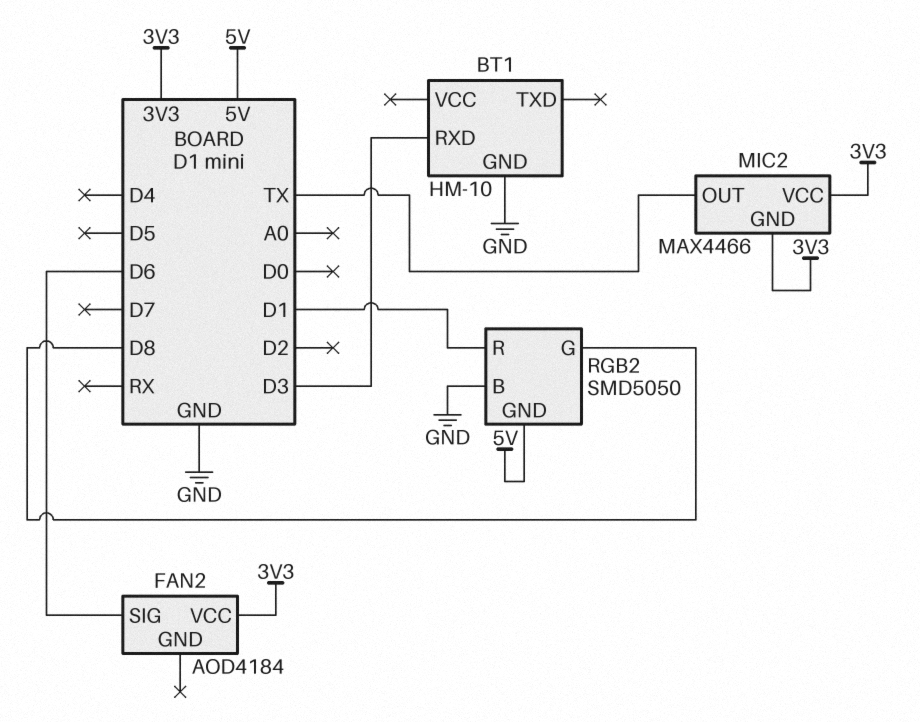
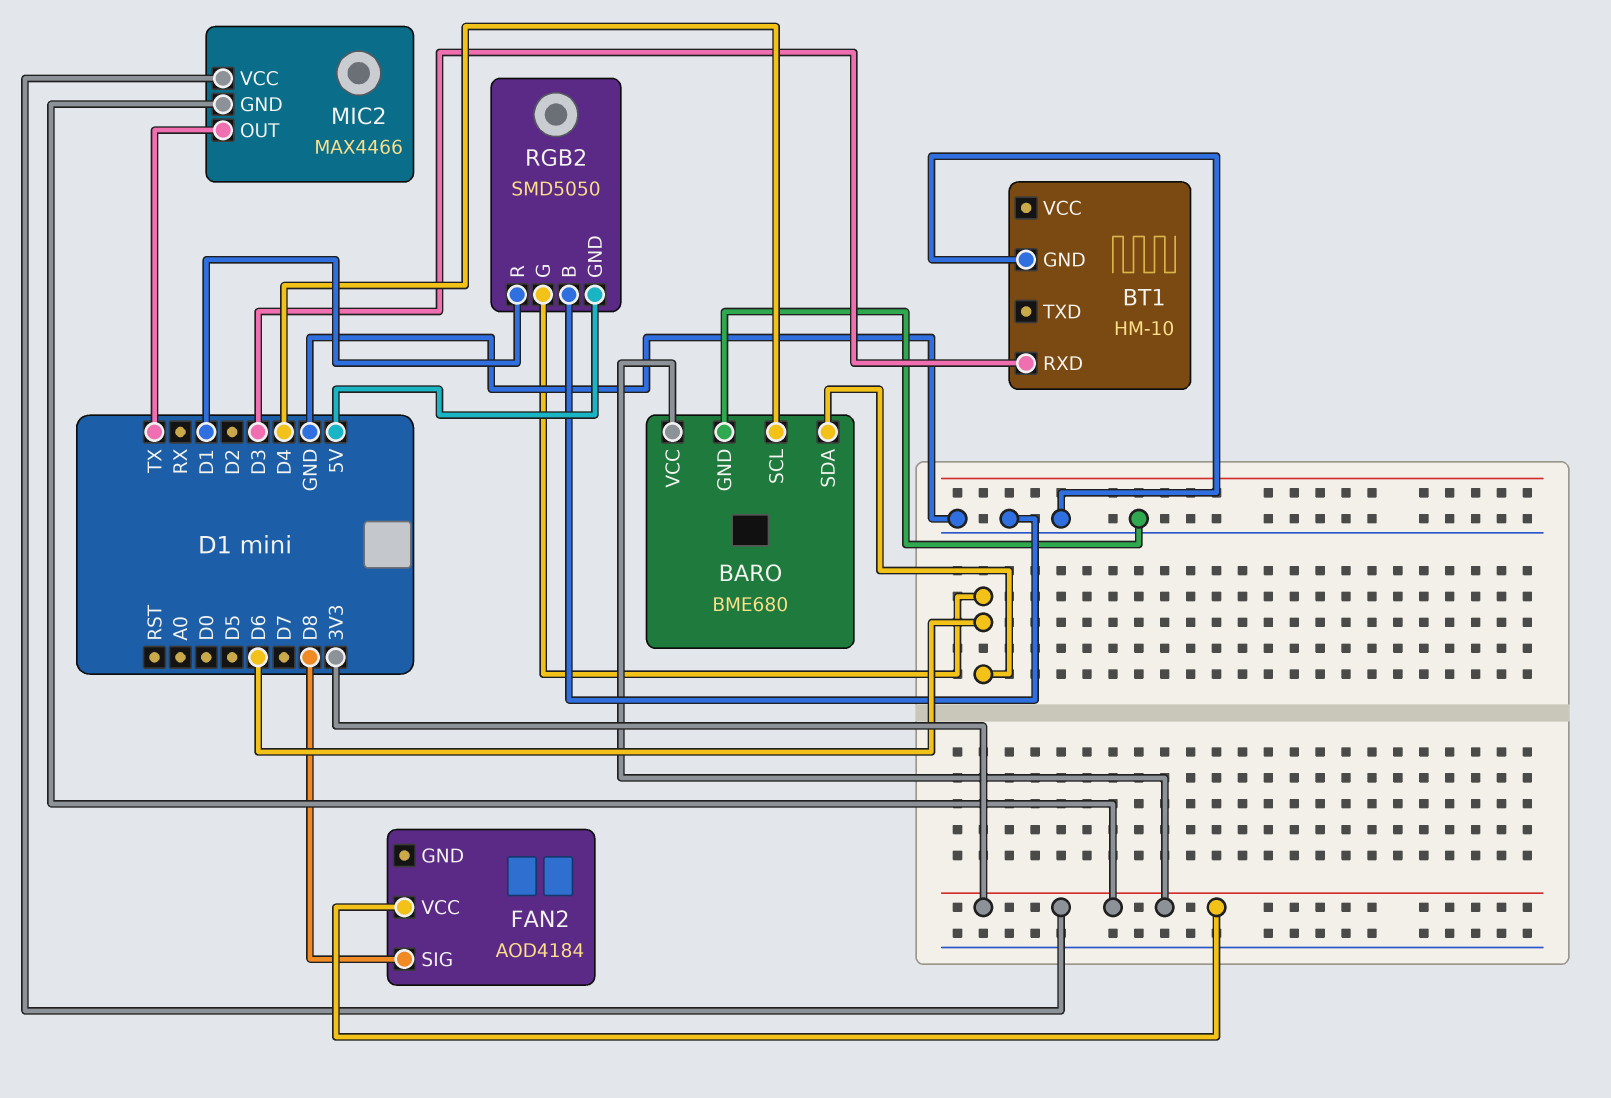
BARO: none -> BME680
BARO pin GND: none -> GND
BARO pin SCL: none -> D4
BARO pin SDA: none -> D6
BARO pin VCC: none -> 3V3
FAN2 pin SIG: D6 -> D8
RGB2 pin G: D8 -> D6

